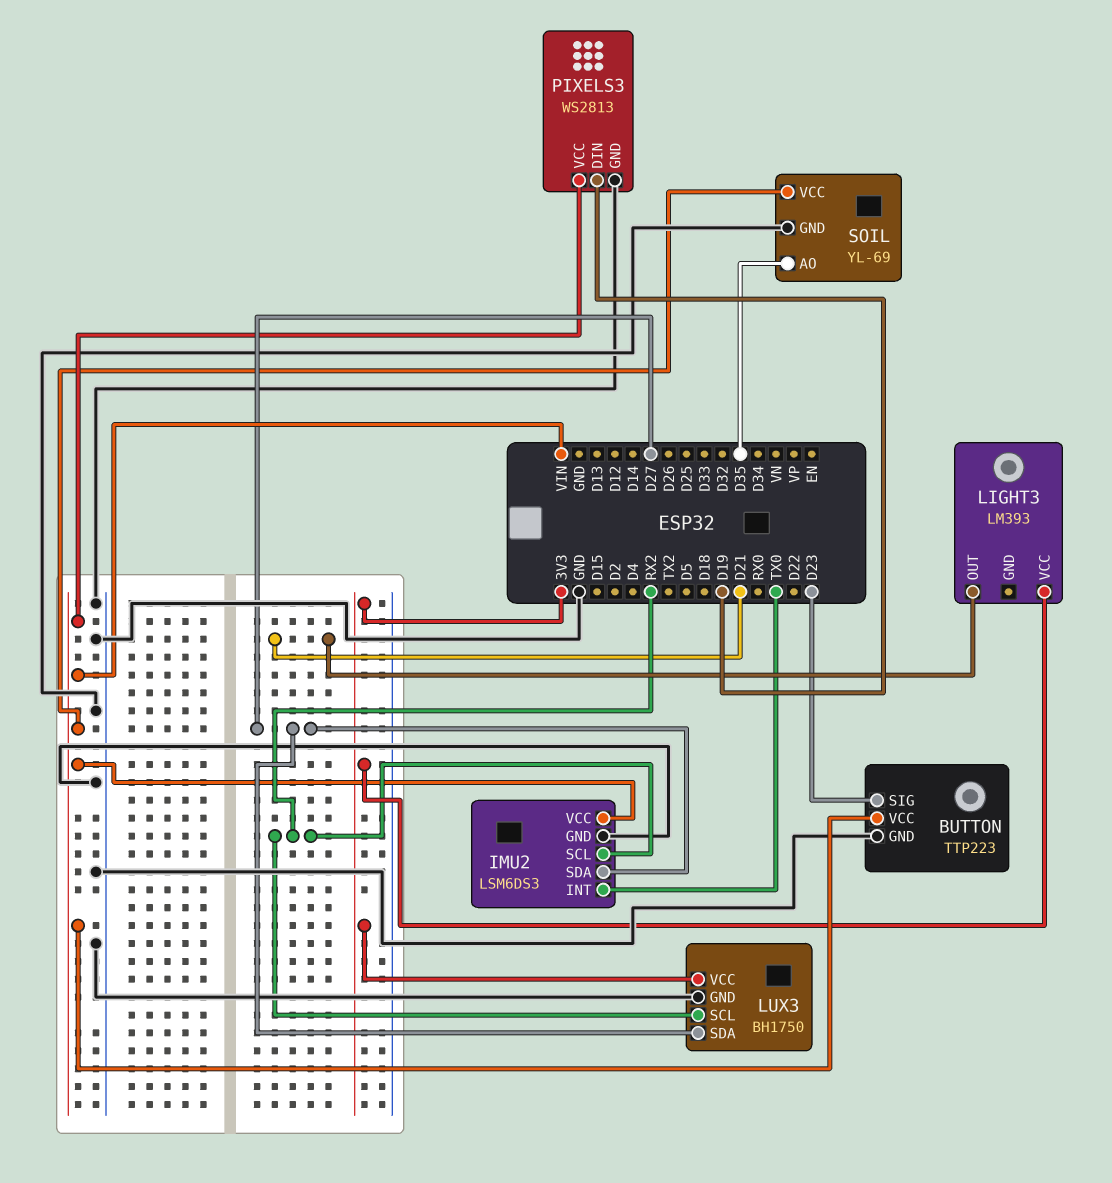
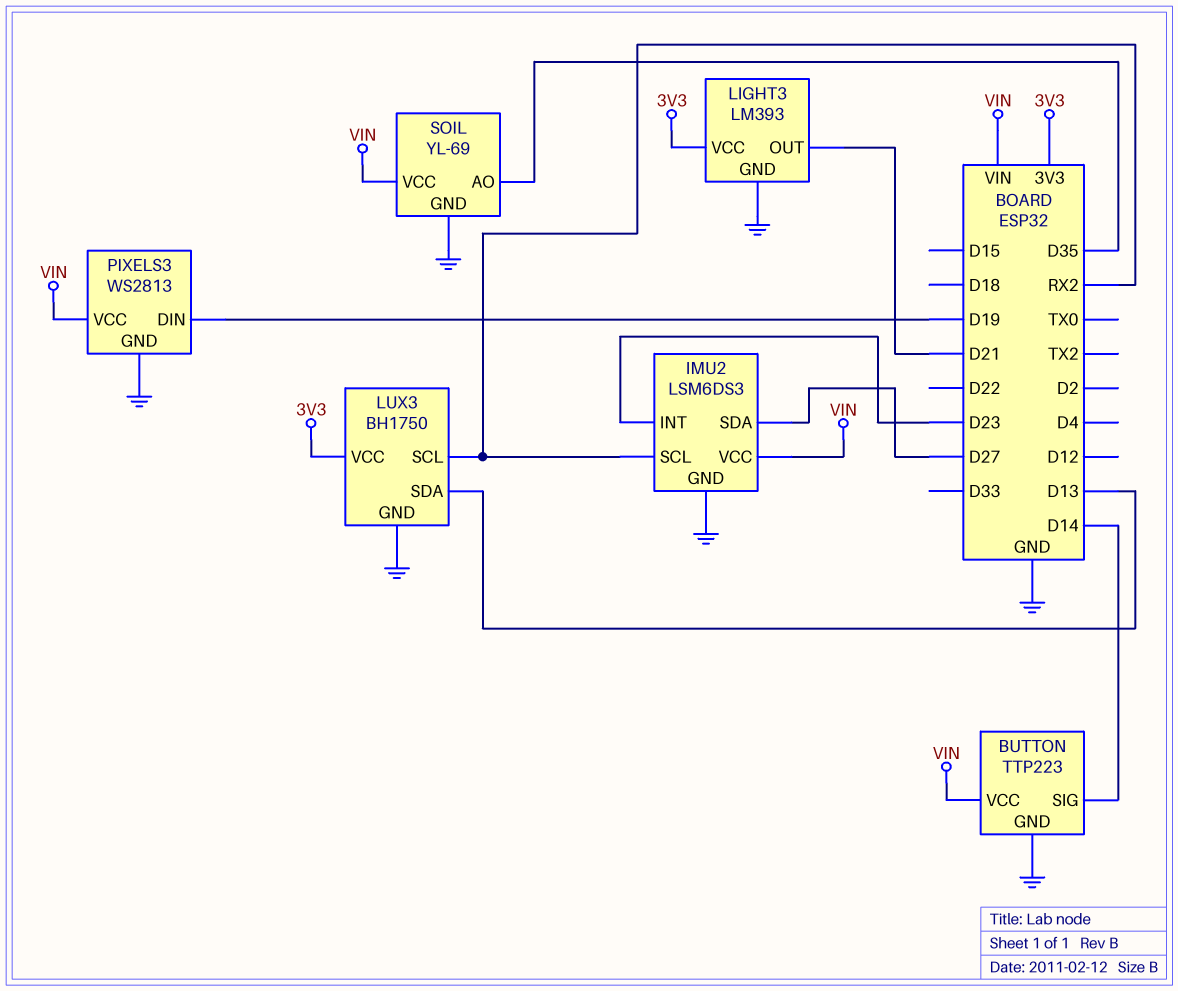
BUTTON pin SIG: D23 -> D14
IMU2 pin INT: TX0 -> D23
LIGHT3 pin GND: none -> GND
LUX3 pin SDA: D27 -> D13

